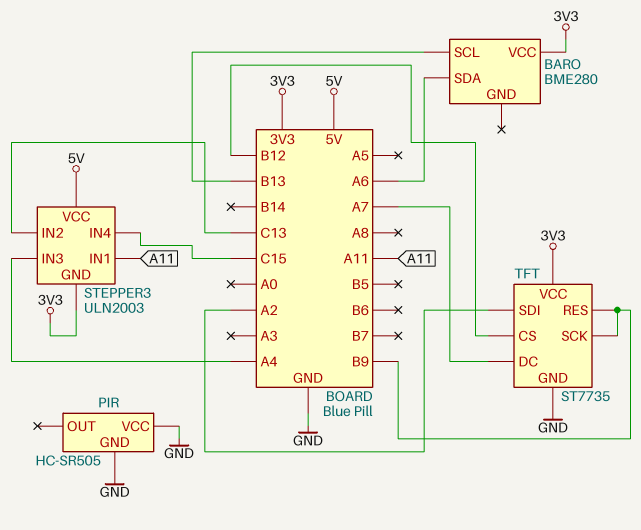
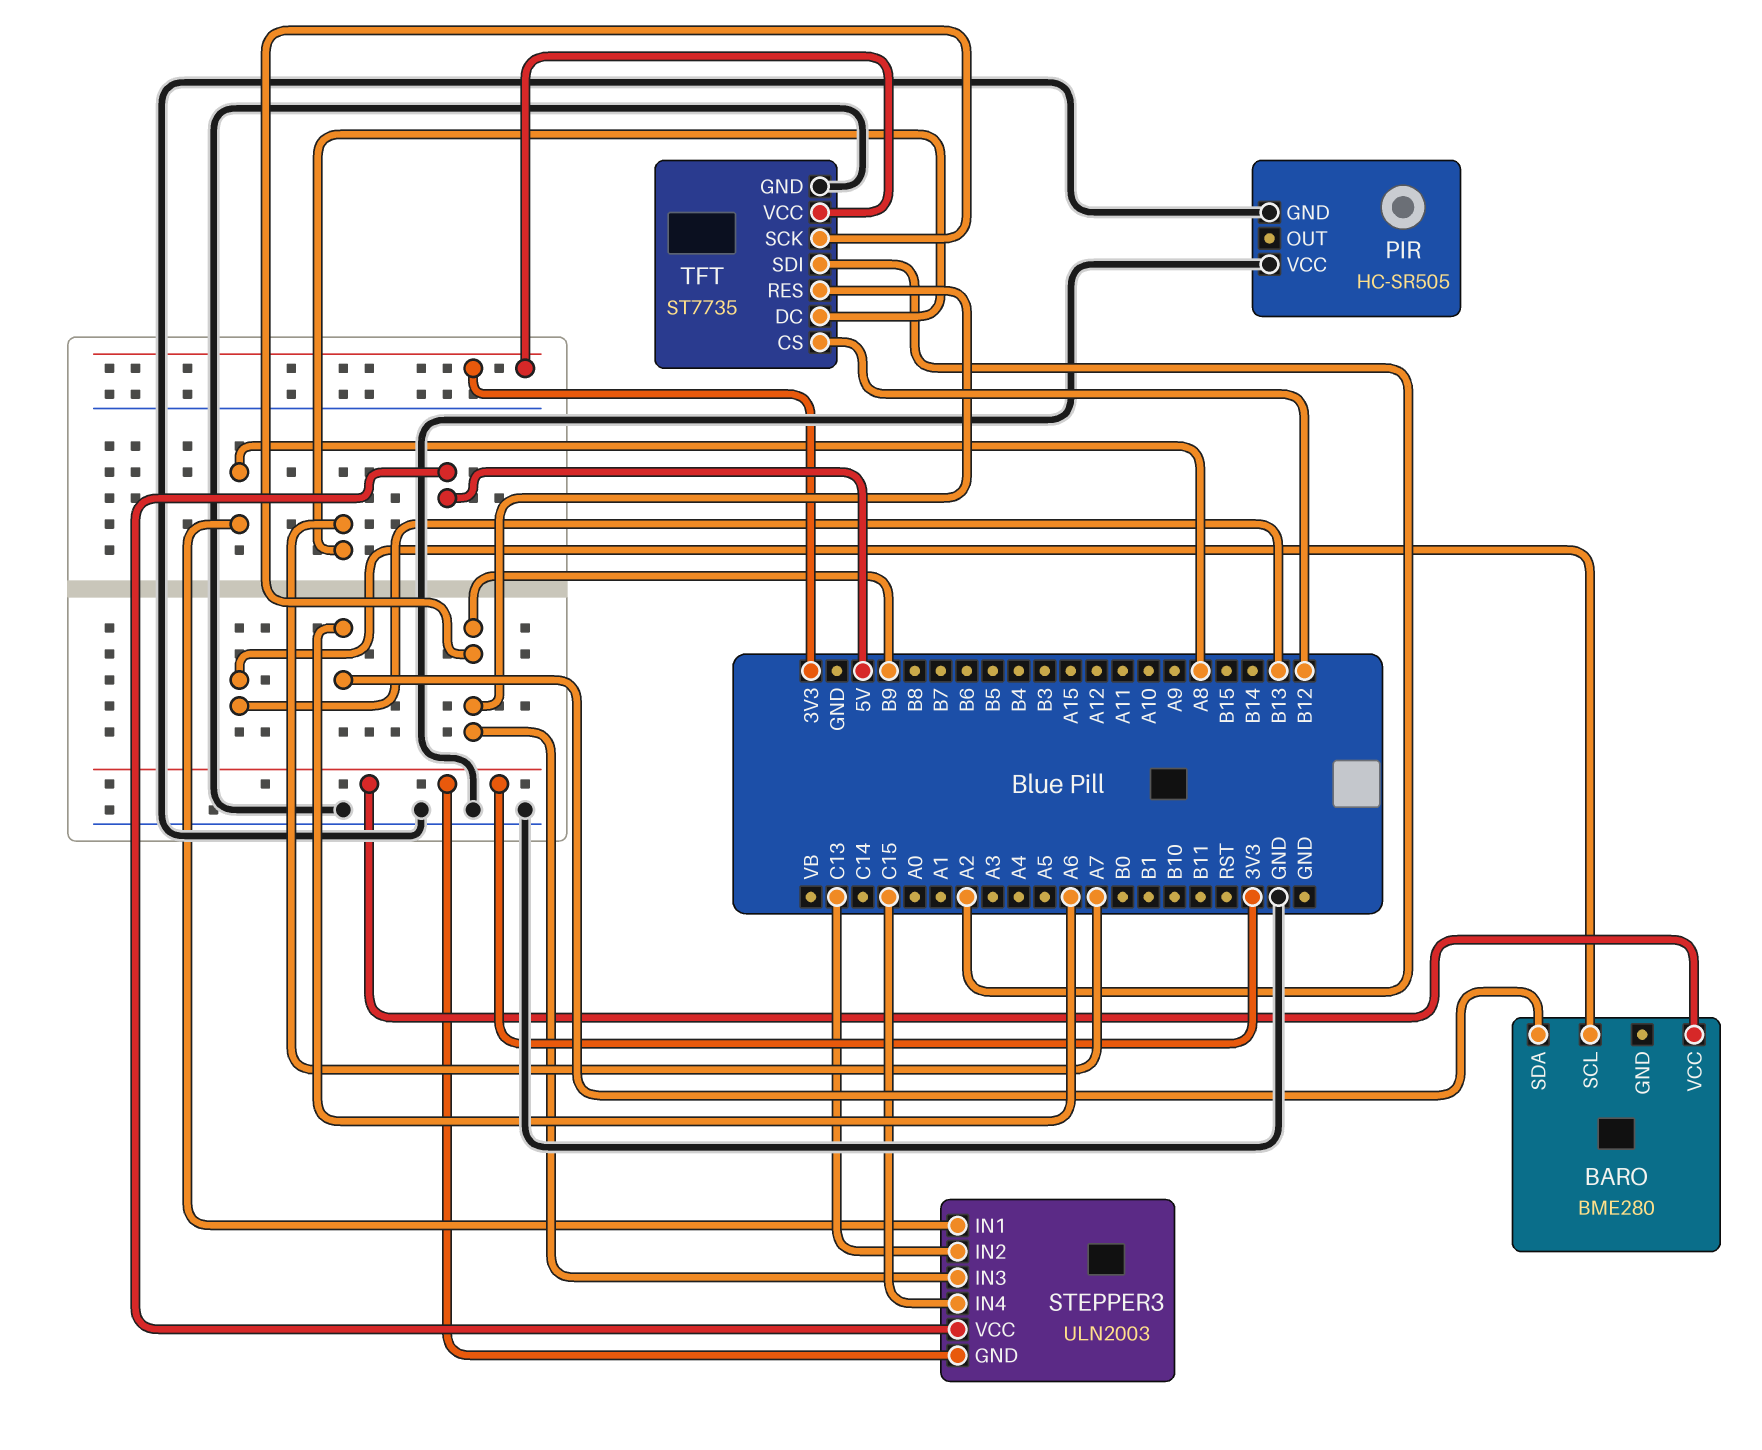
STEPPER3 pin IN1: A11 -> A8
STEPPER3 pin IN3: A4 -> B9

